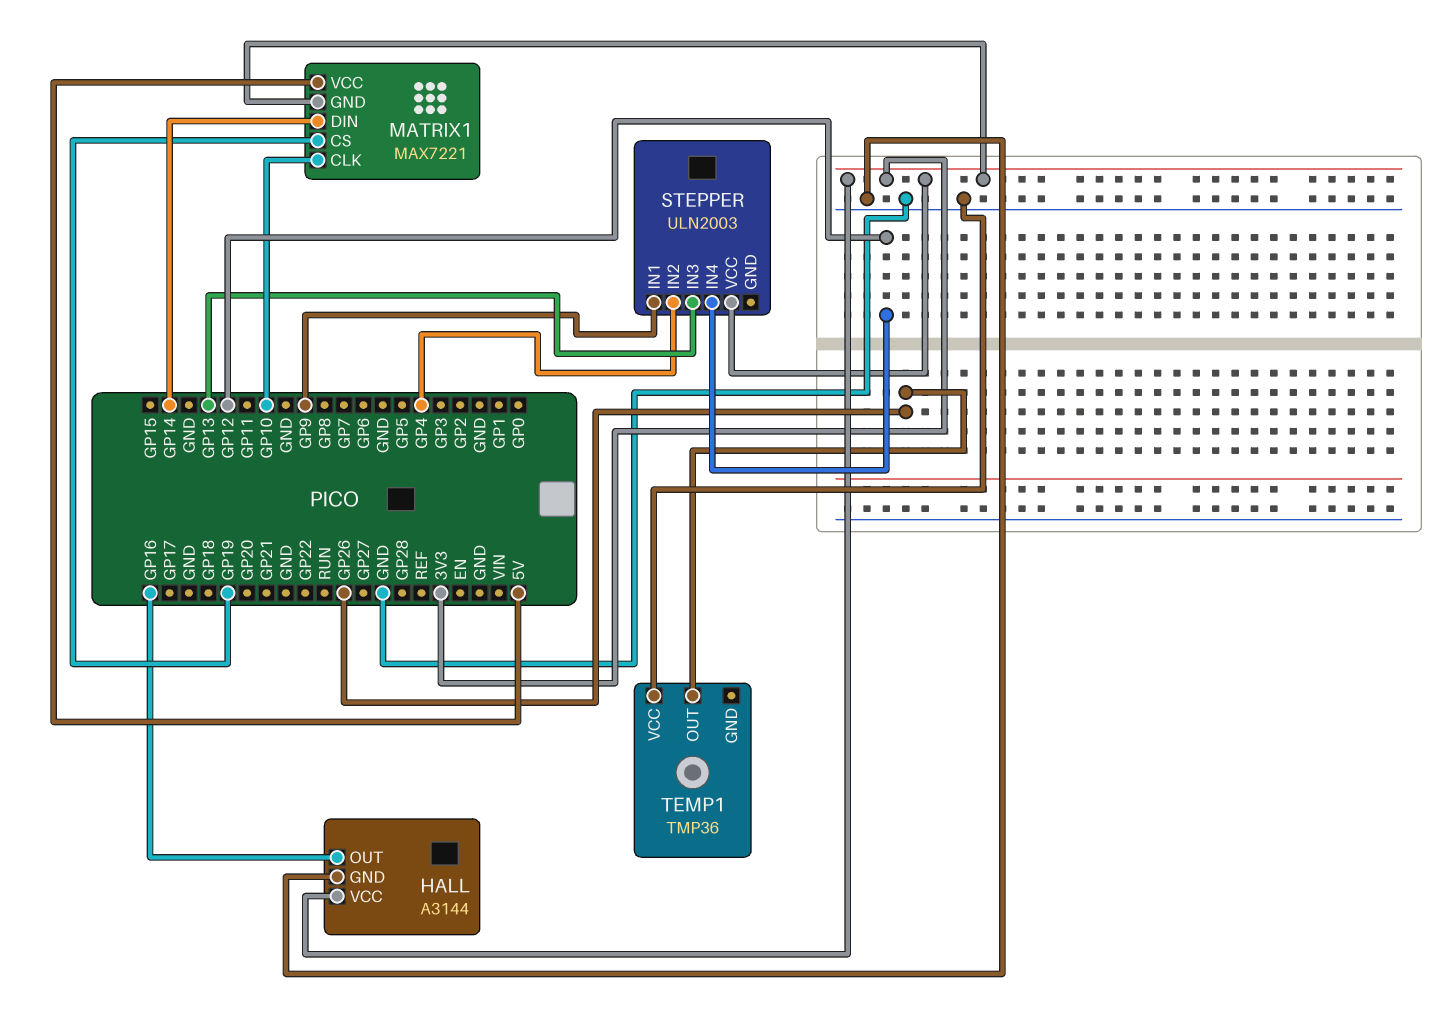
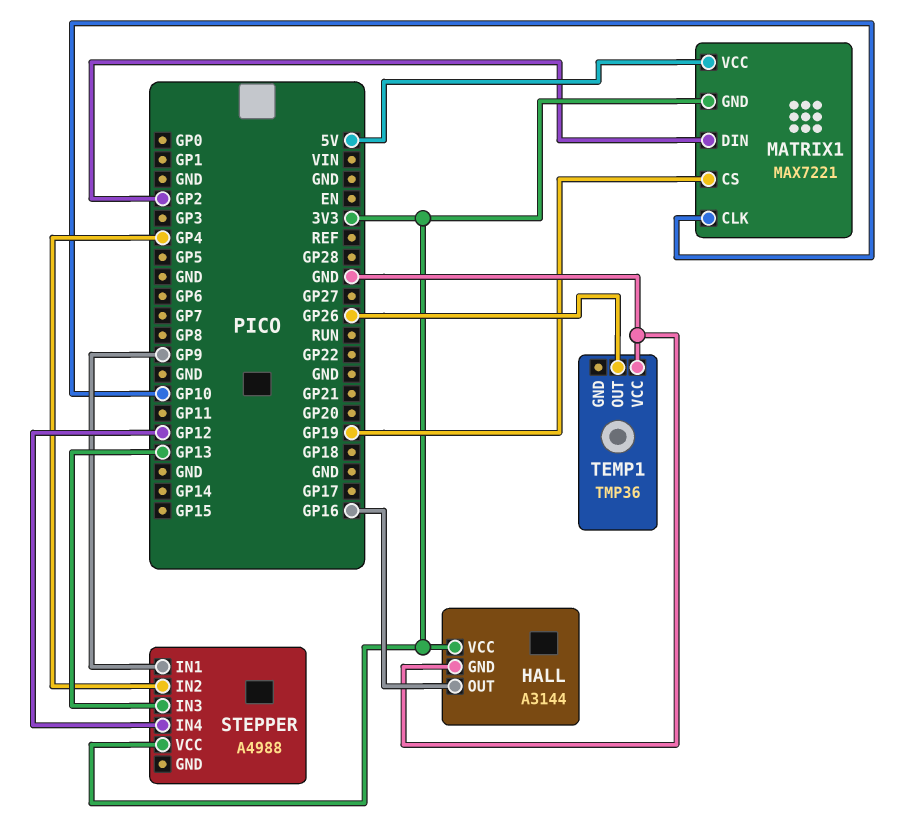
MATRIX1 pin DIN: GP14 -> GP2
STEPPER: ULN2003 -> A4988

